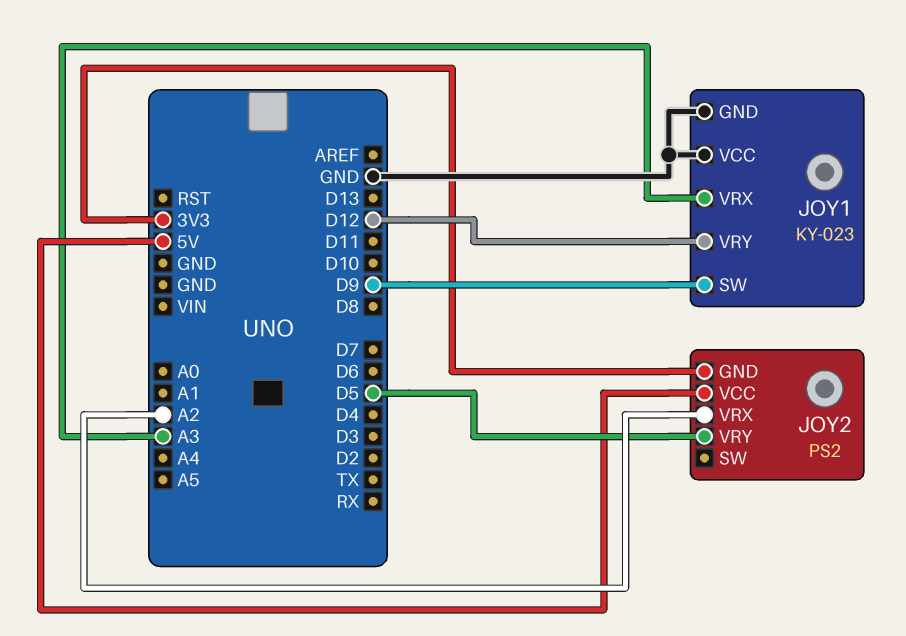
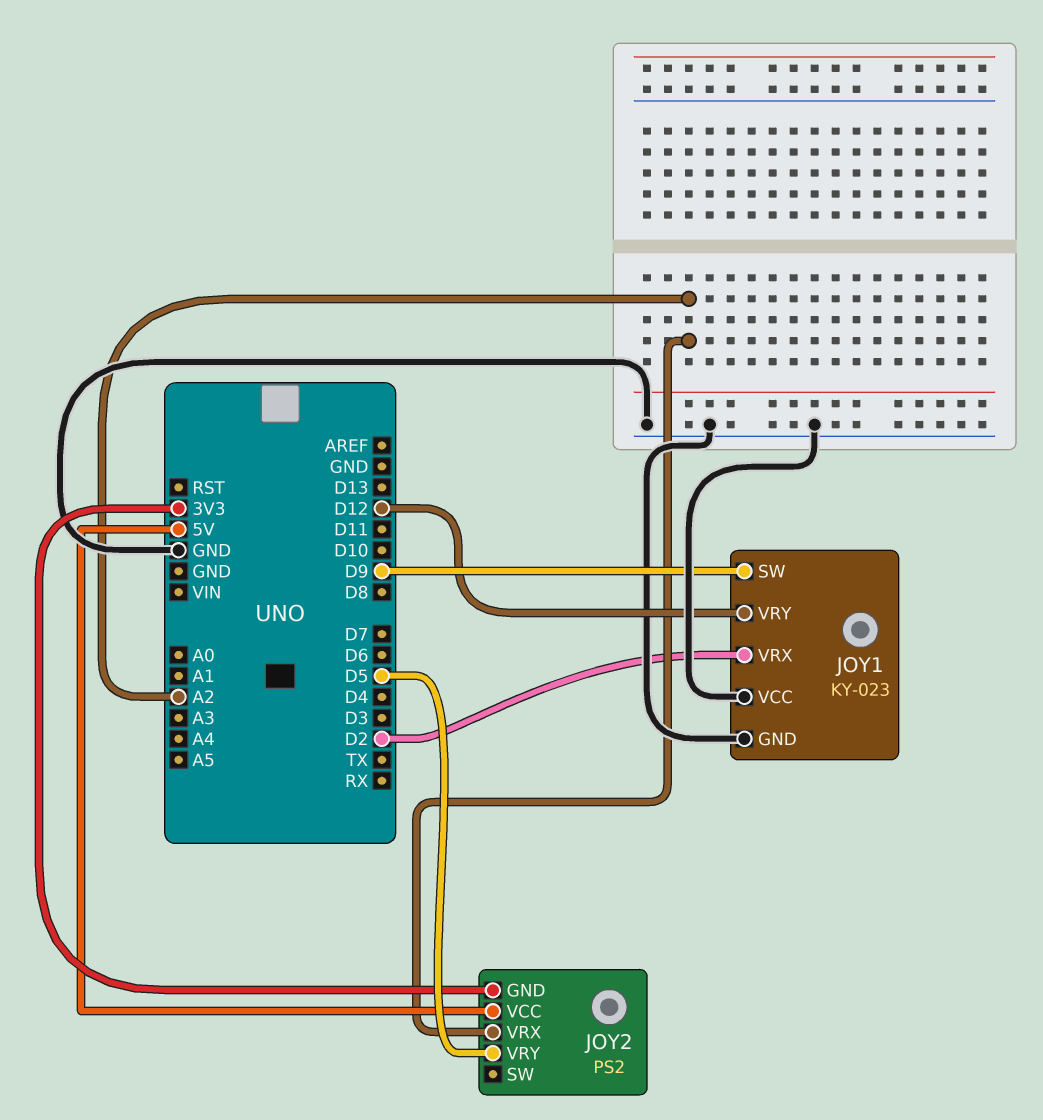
JOY1 pin VRX: A3 -> D2

